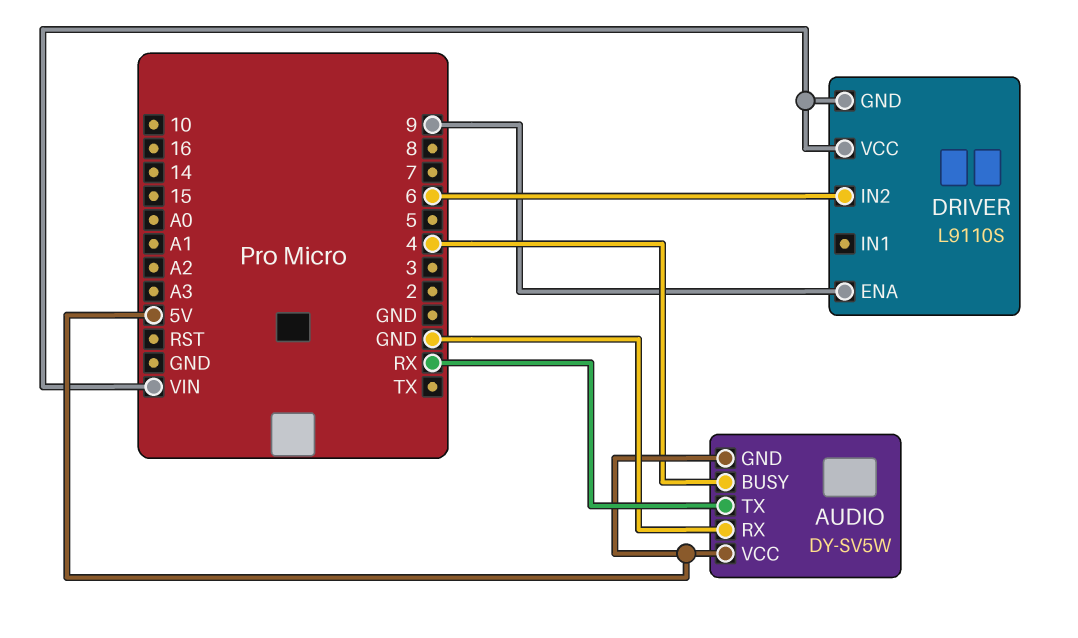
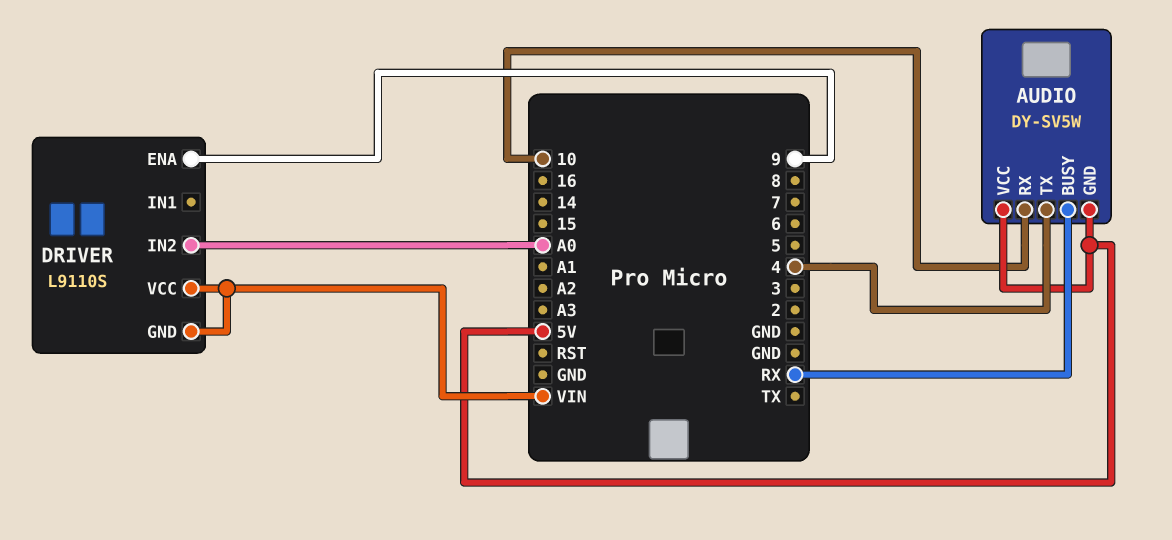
AUDIO pin BUSY: 4 -> RX
AUDIO pin RX: GND -> 10
AUDIO pin TX: RX -> 4
DRIVER pin IN2: 6 -> A0

